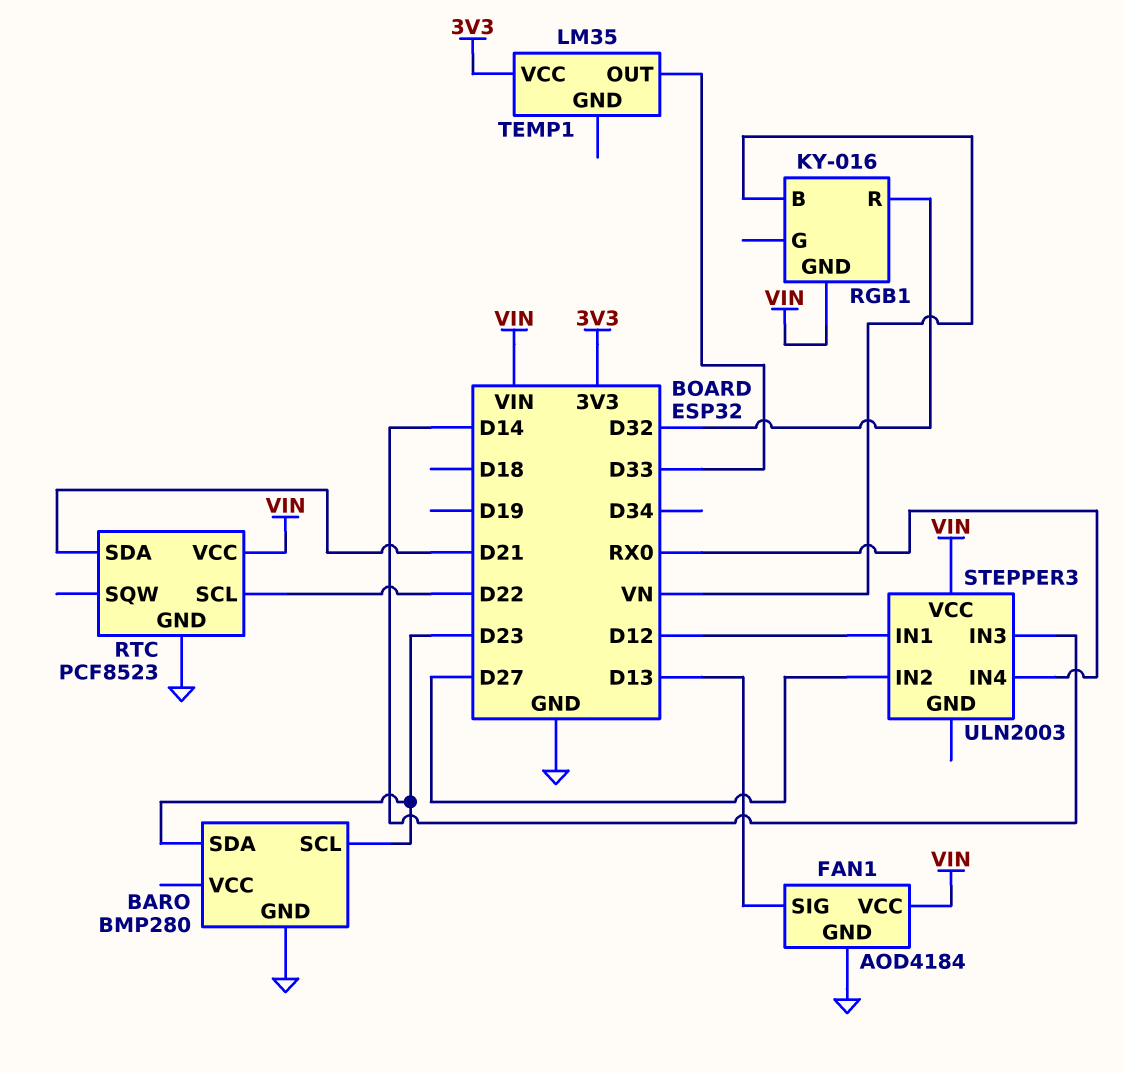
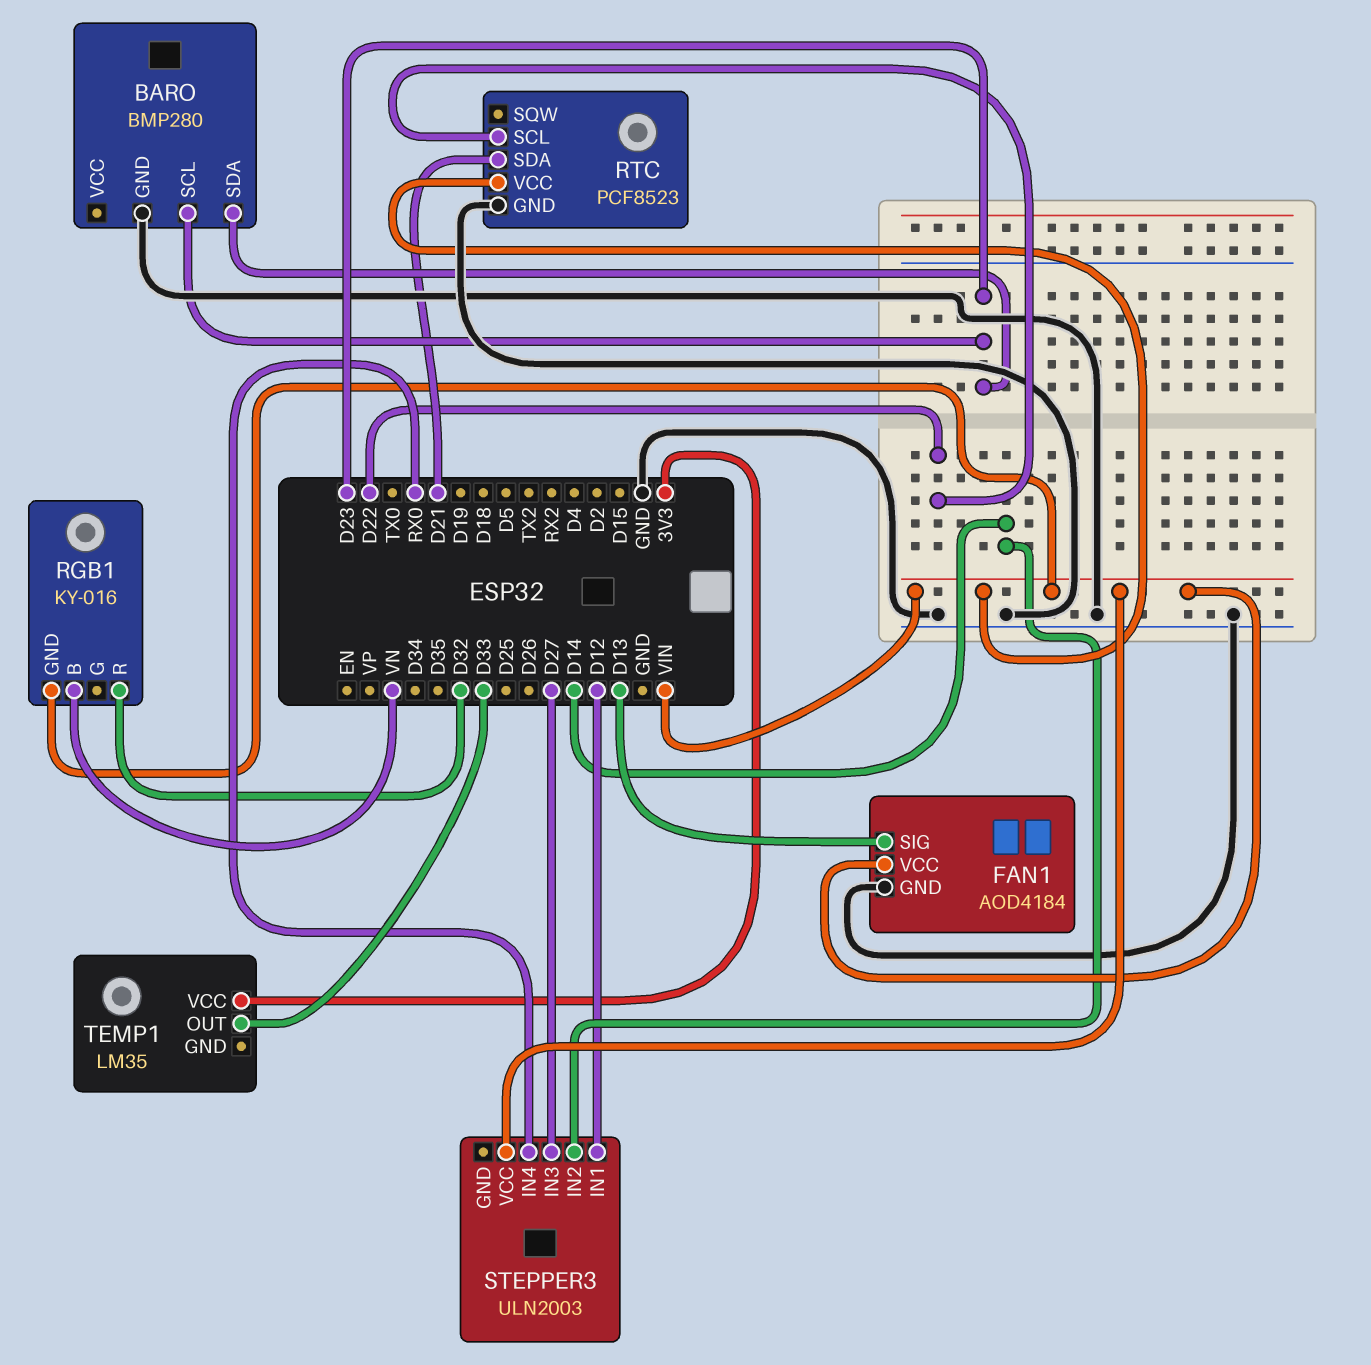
STEPPER3 pin IN2: D27 -> D14
STEPPER3 pin IN3: D14 -> D27

